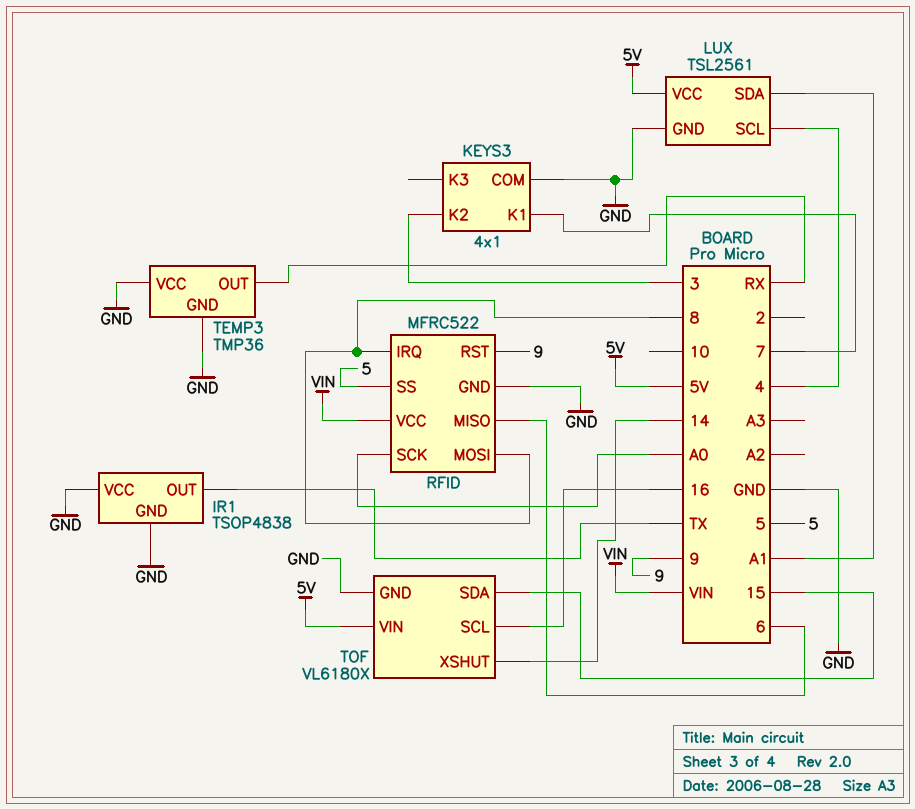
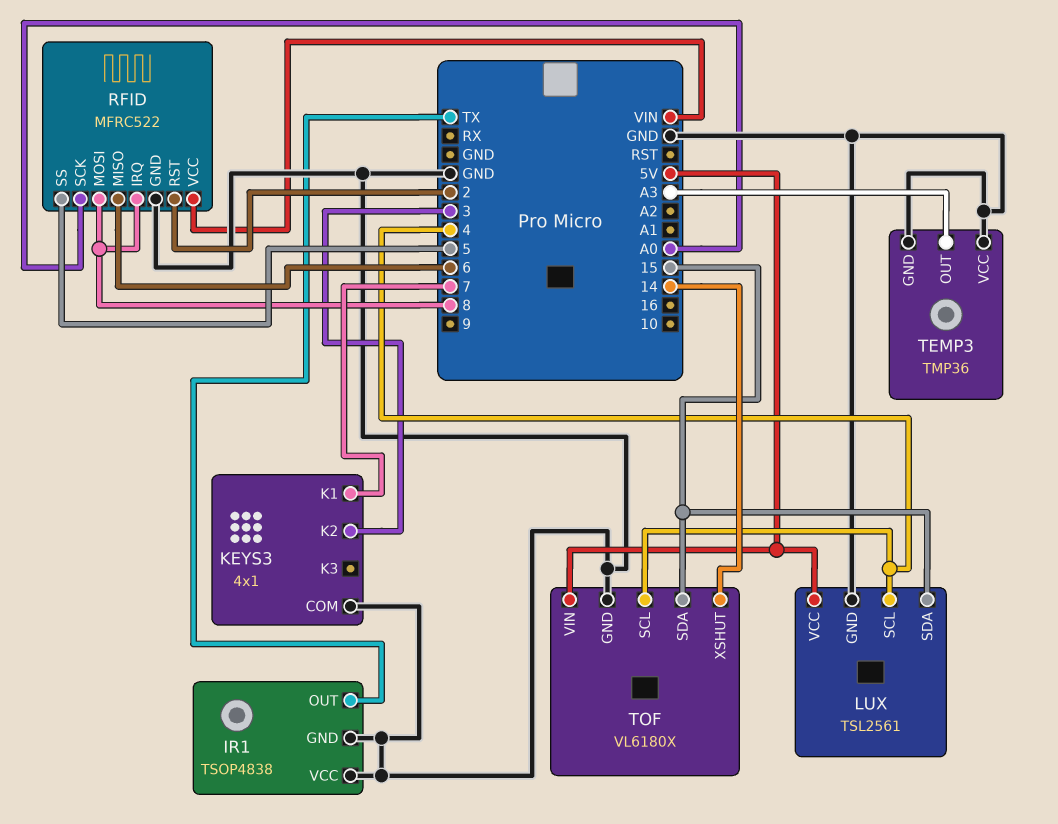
LUX pin SDA: A1 -> 15
RFID pin RST: 9 -> 2
TEMP3 pin OUT: RX -> A3
TOF pin SCL: 16 -> 4

